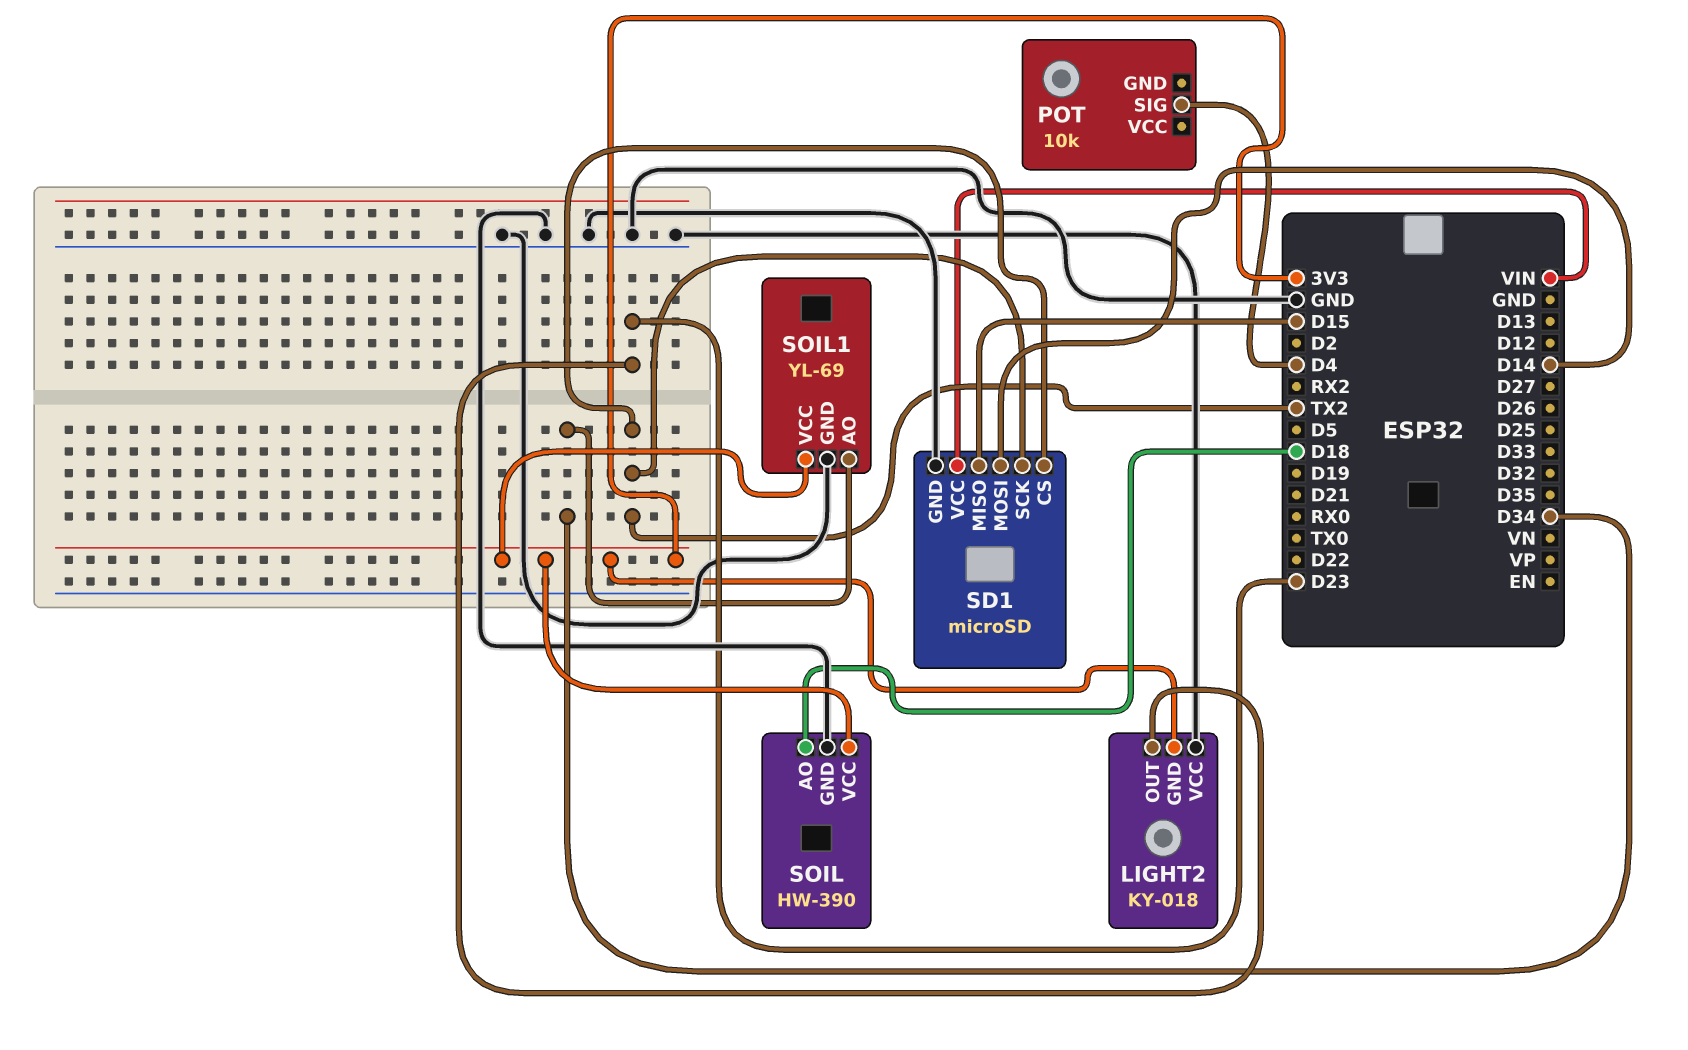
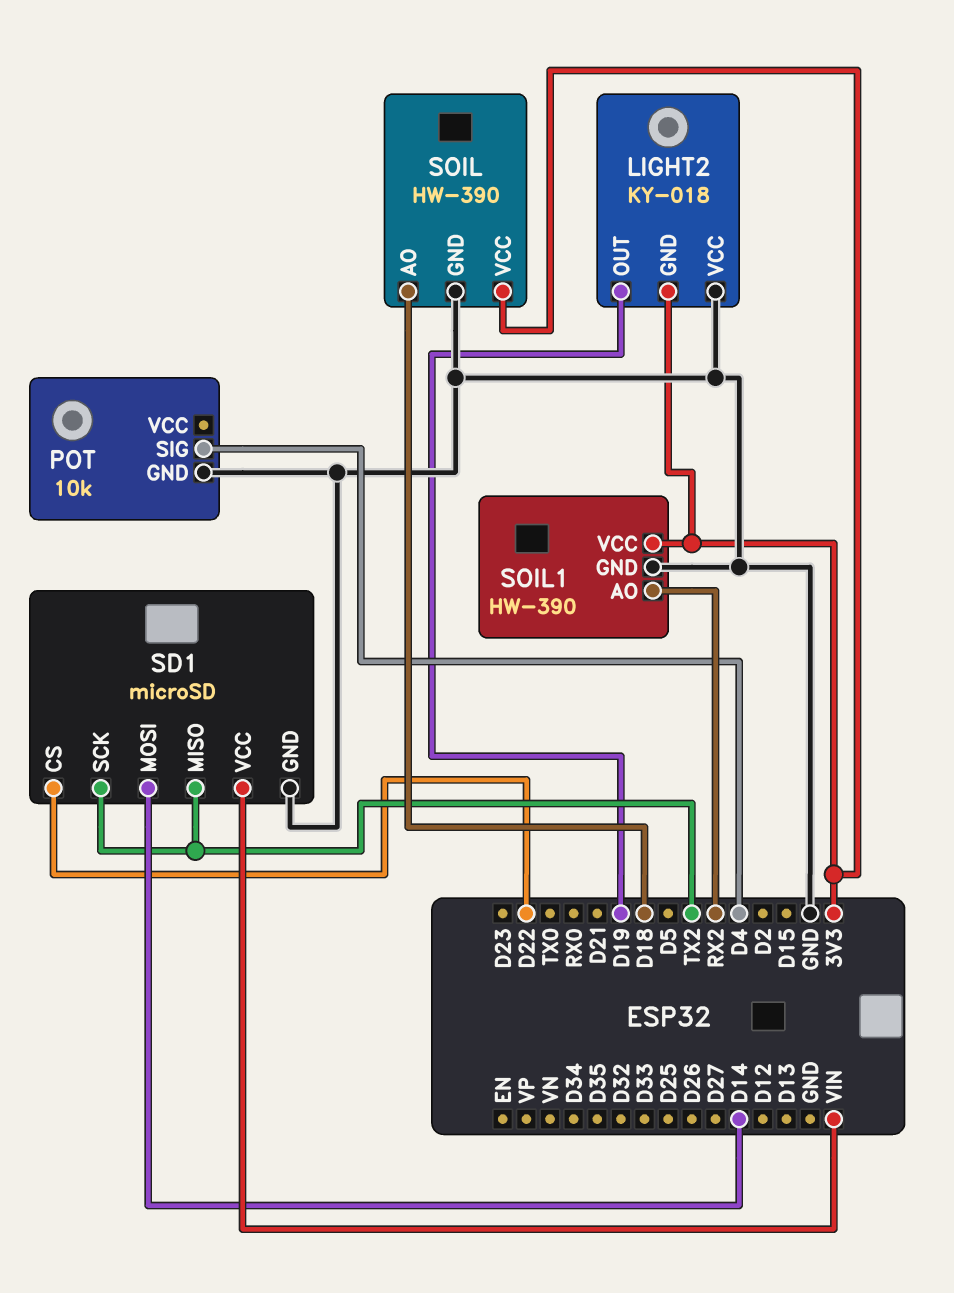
LIGHT2 pin OUT: D23 -> D19
POT pin GND: none -> GND
SD1 pin CS: TX2 -> D22
SD1 pin MISO: D15 -> TX2
SOIL1: YL-69 -> HW-390
SOIL1 pin AO: D34 -> RX2

